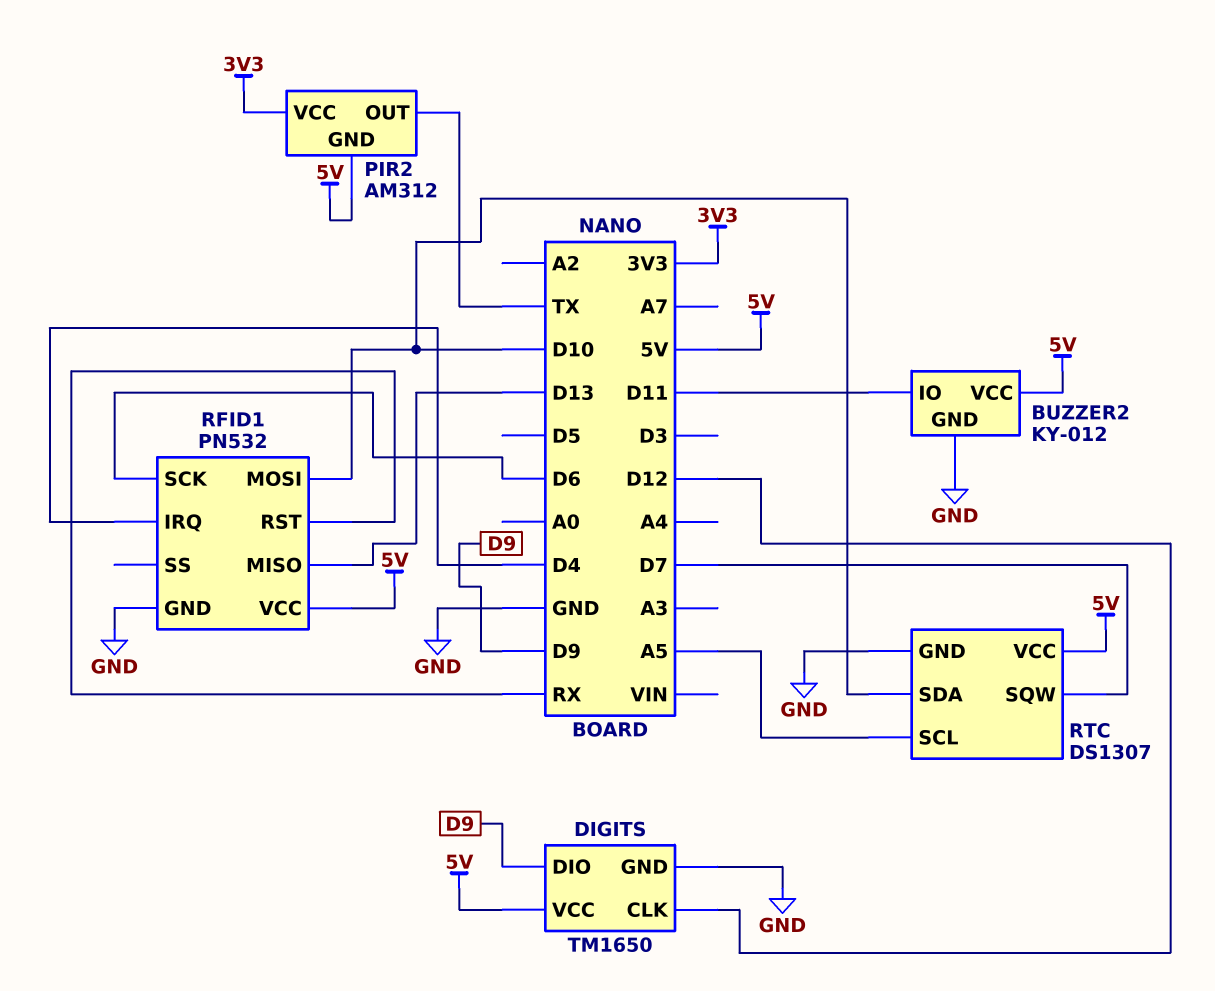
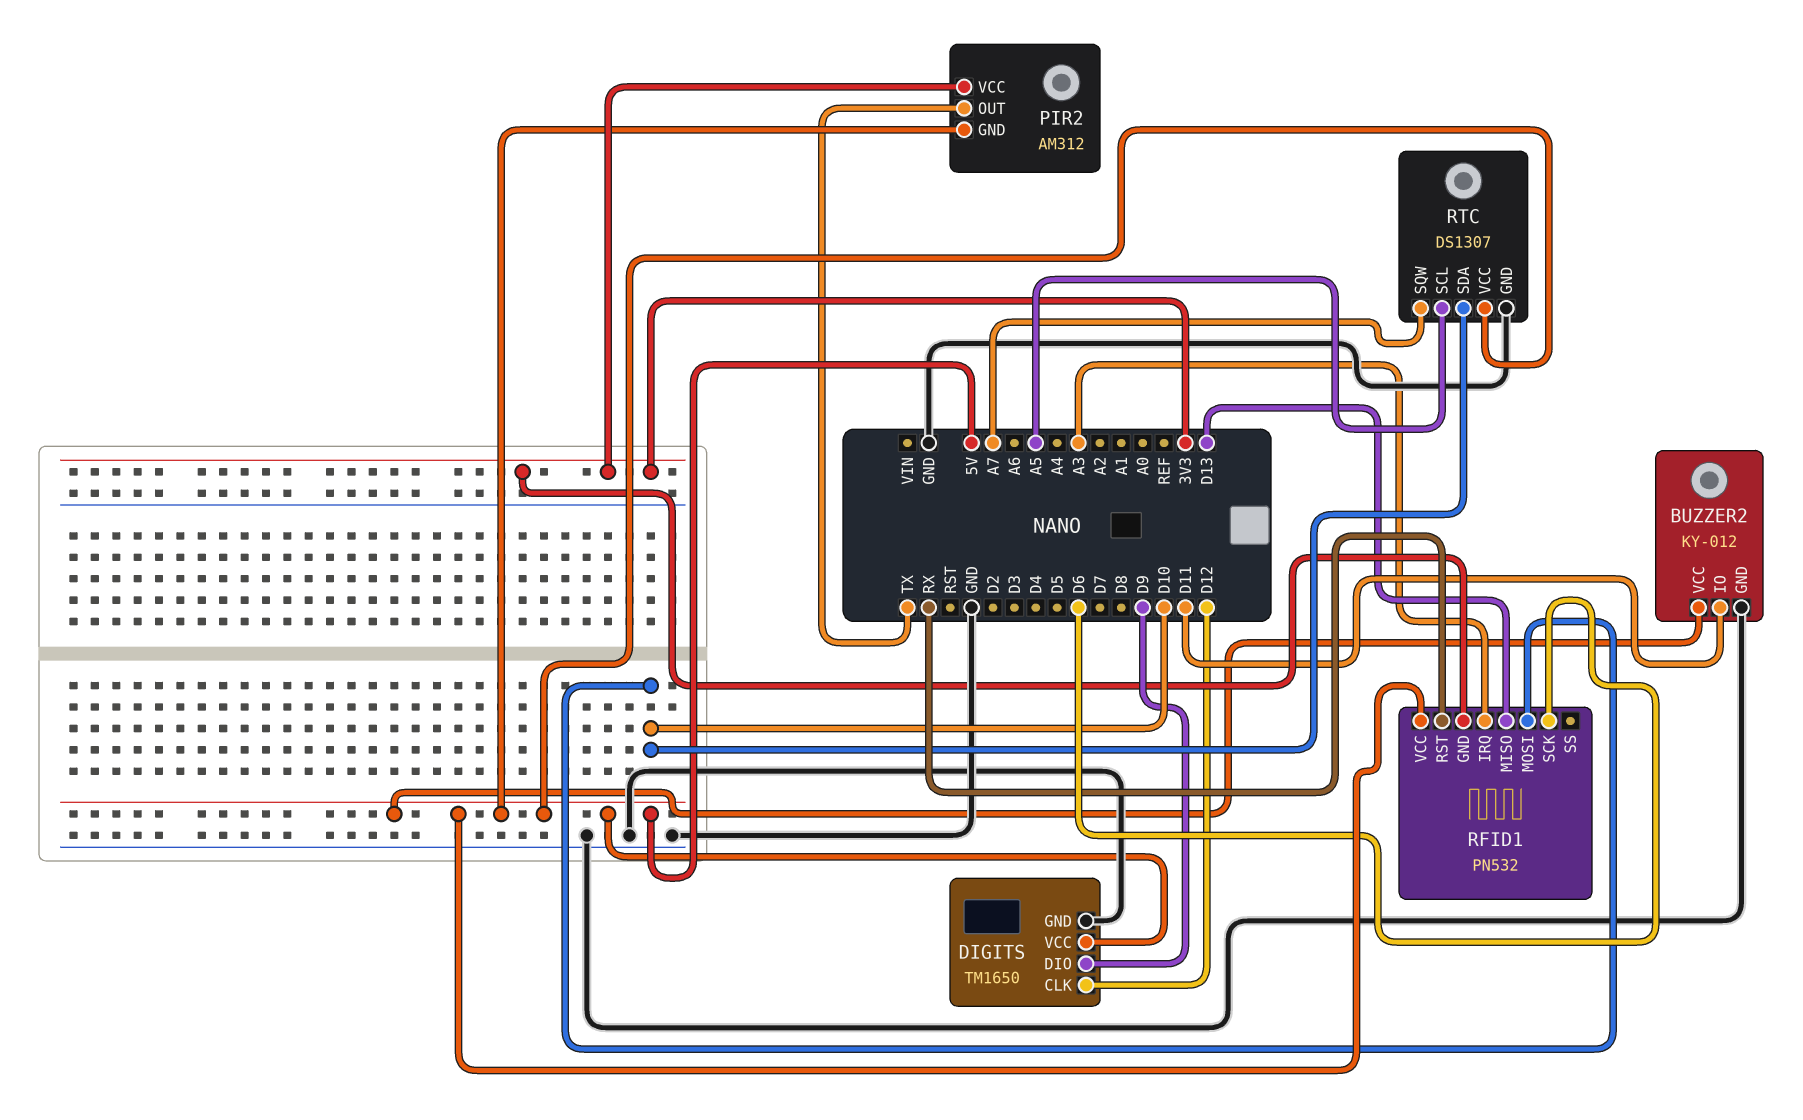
RFID1 pin GND: GND -> 3V3
RFID1 pin IRQ: D4 -> A3
RTC pin SQW: D7 -> A7

